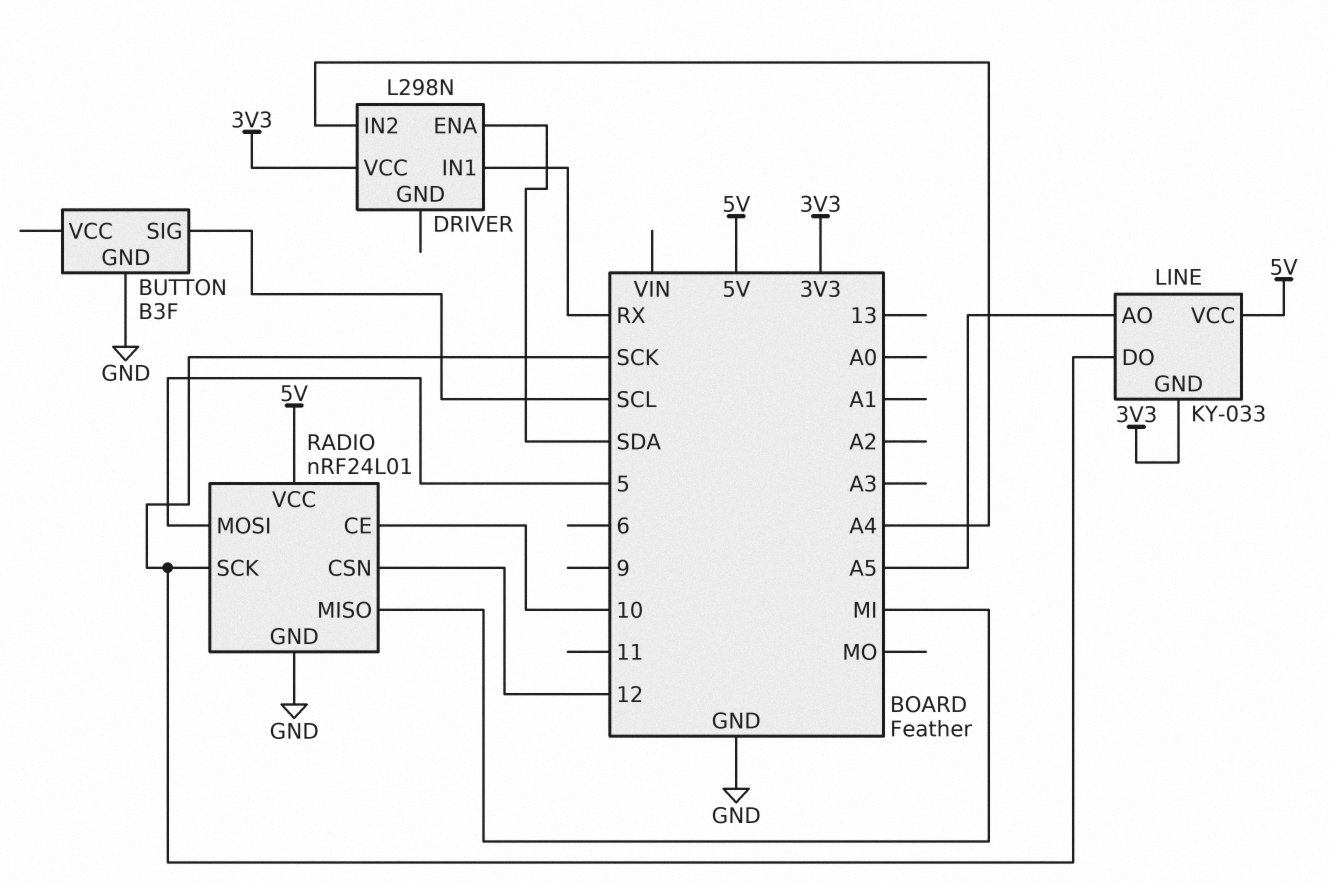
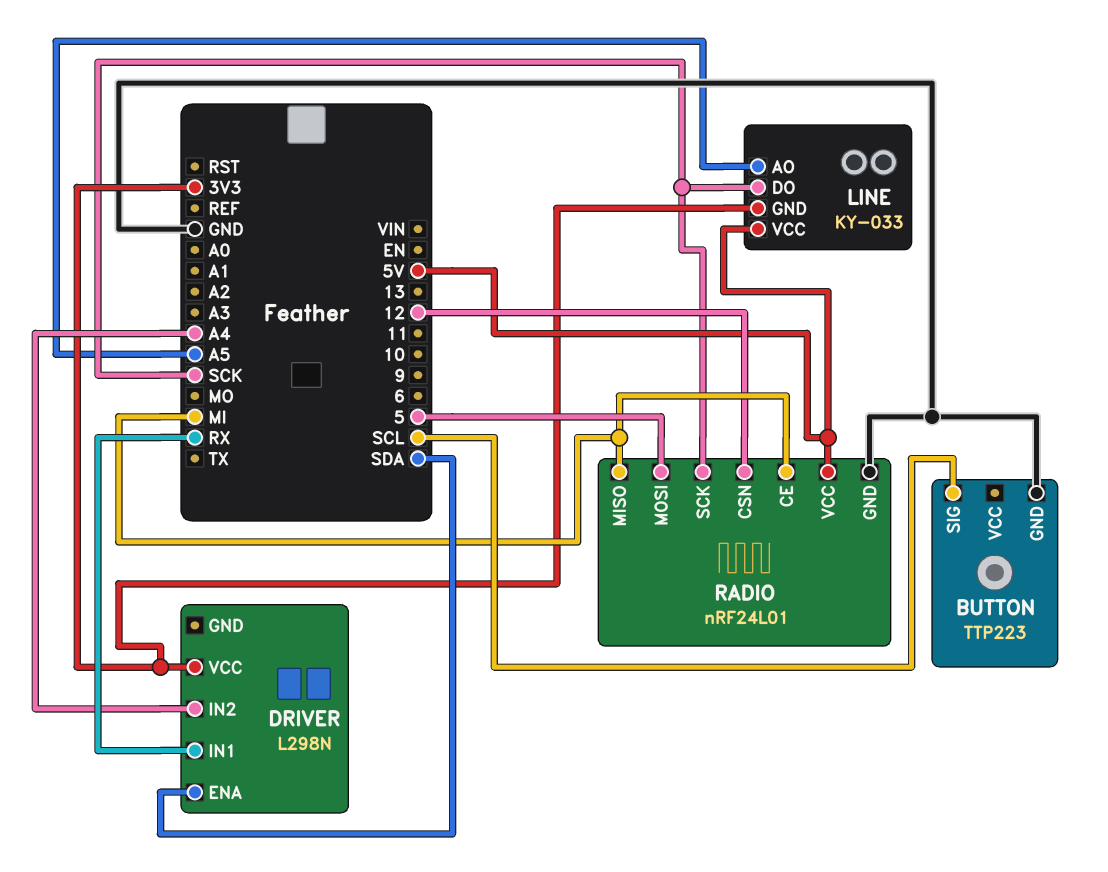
BUTTON: B3F -> TTP223
RADIO pin CE: 10 -> MI

